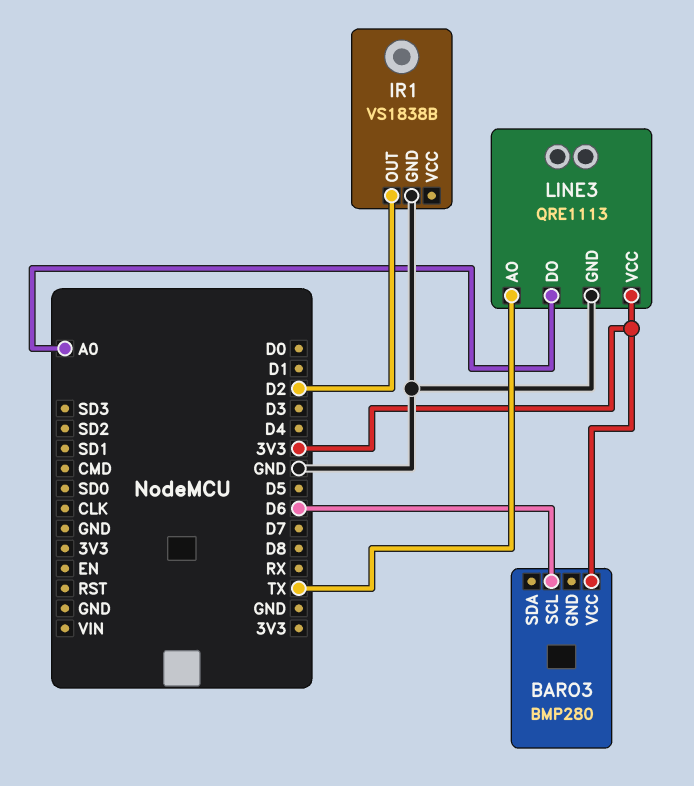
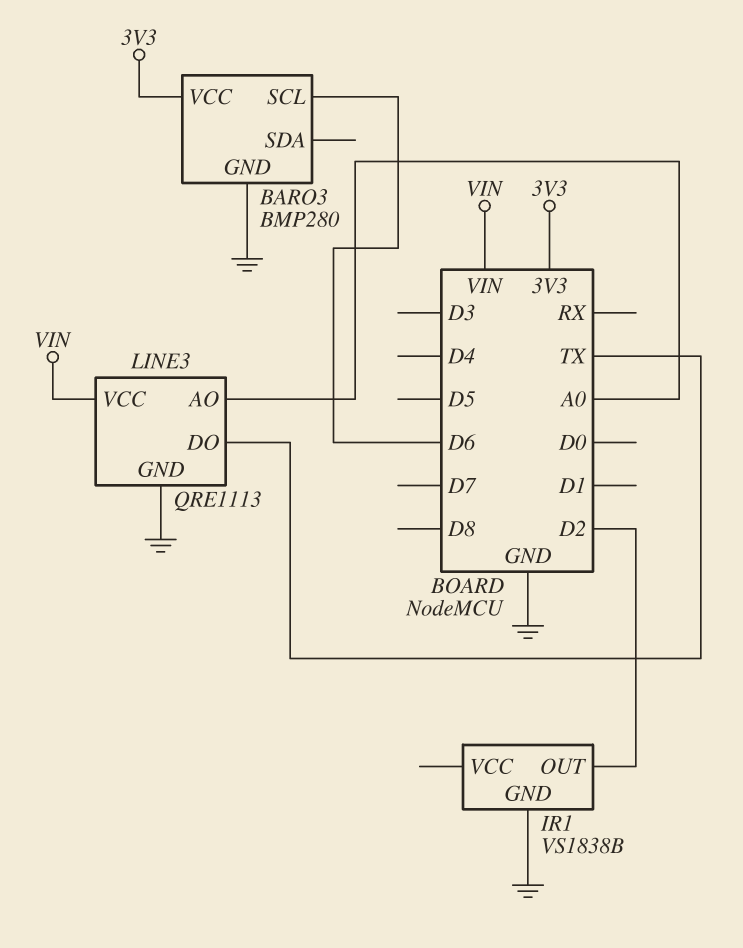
BARO3 pin GND: none -> GND
LINE3 pin AO: TX -> A0
LINE3 pin DO: A0 -> TX
LINE3 pin VCC: 3V3 -> VIN

